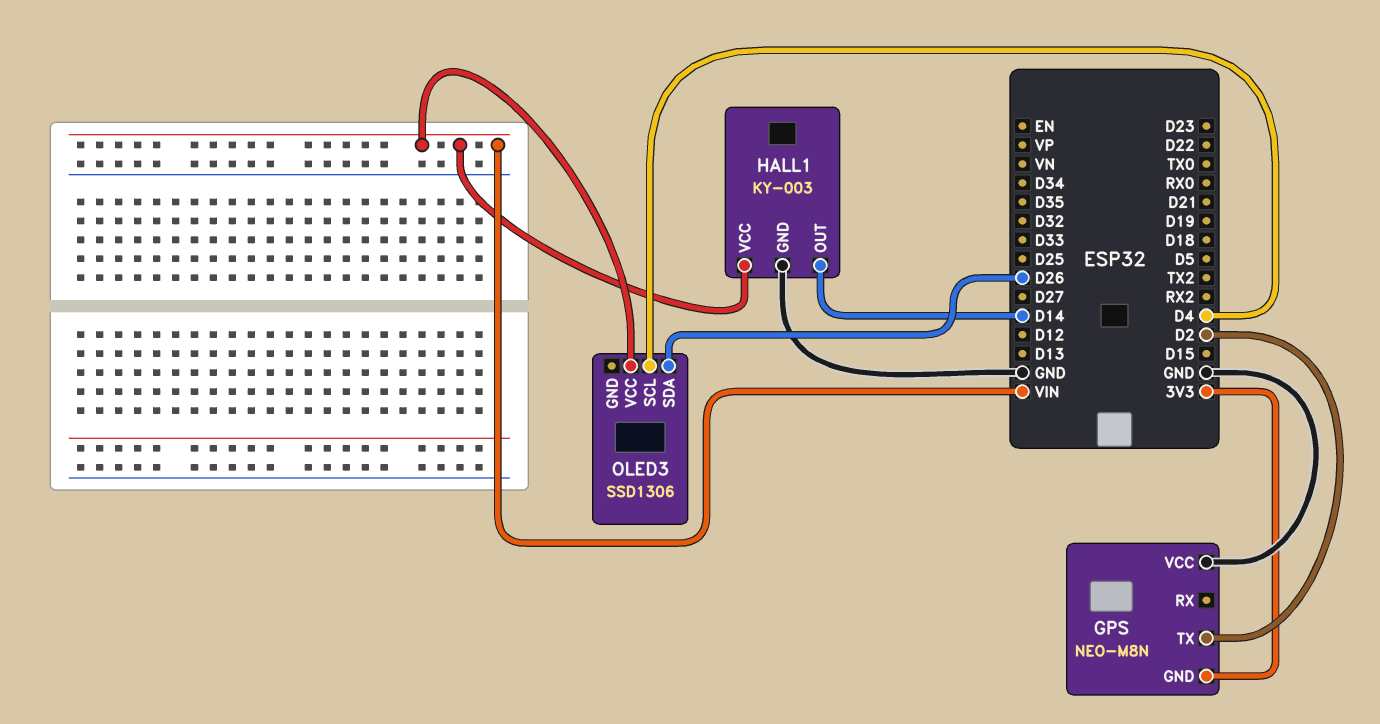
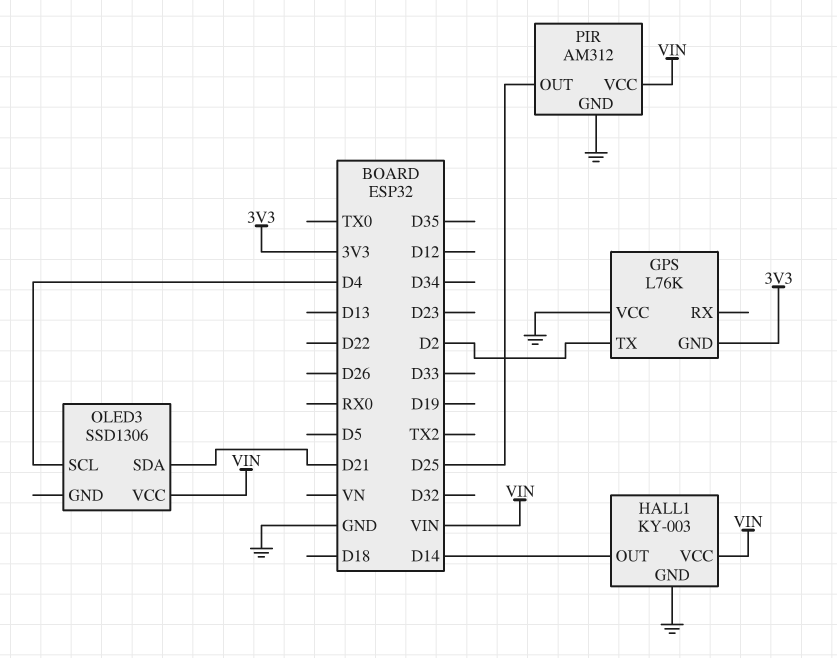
GPS: NEO-M8N -> L76K
OLED3 pin SDA: D26 -> D21
PIR: none -> AM312
PIR pin GND: none -> GND
PIR pin OUT: none -> D25
PIR pin VCC: none -> VIN

